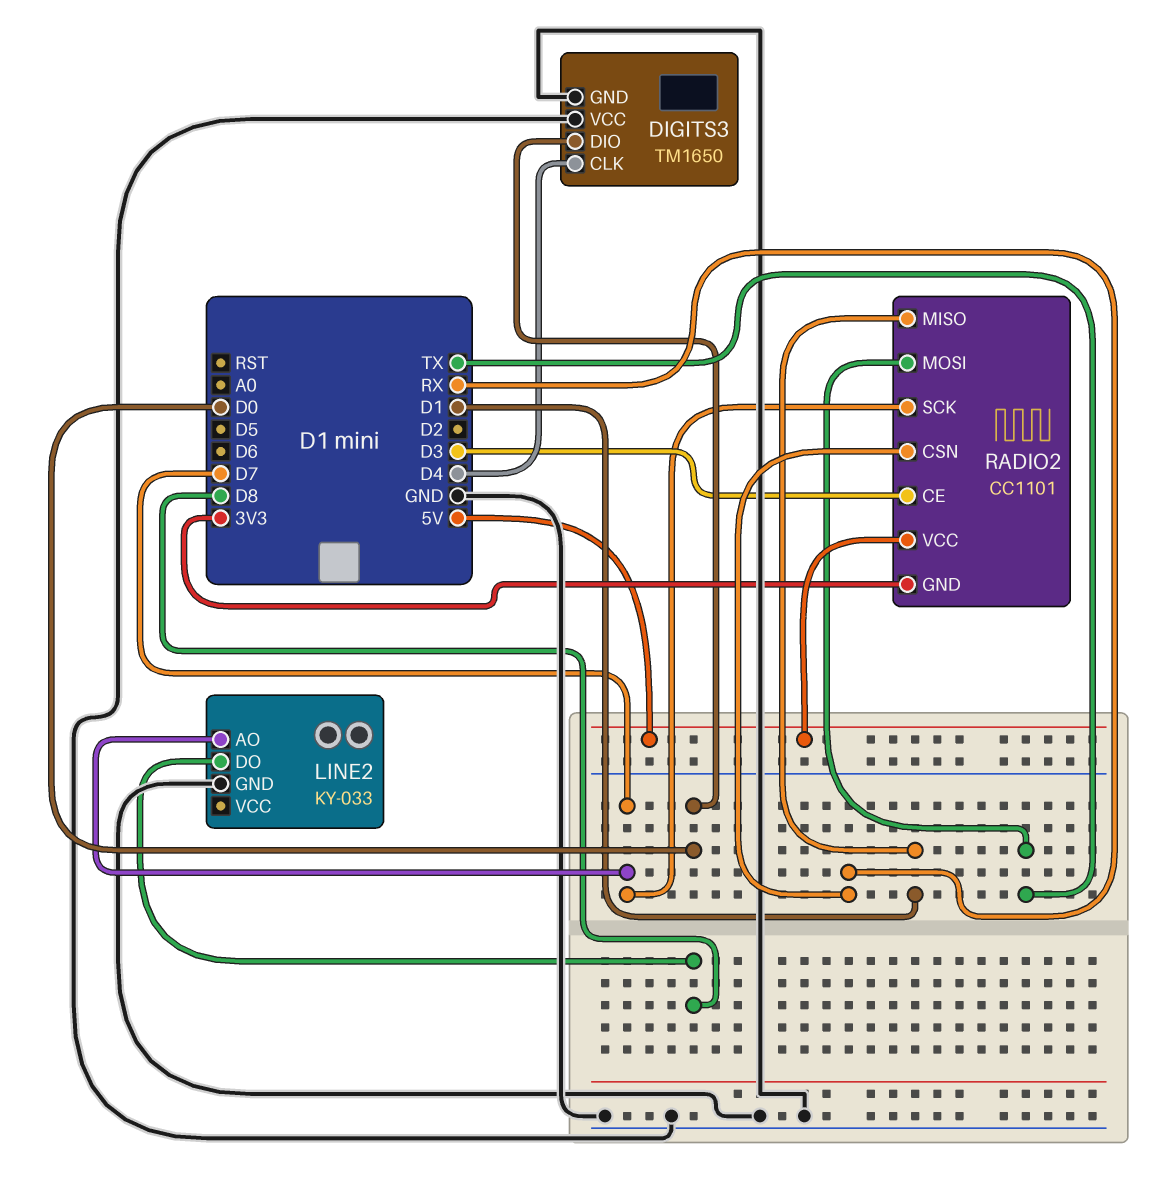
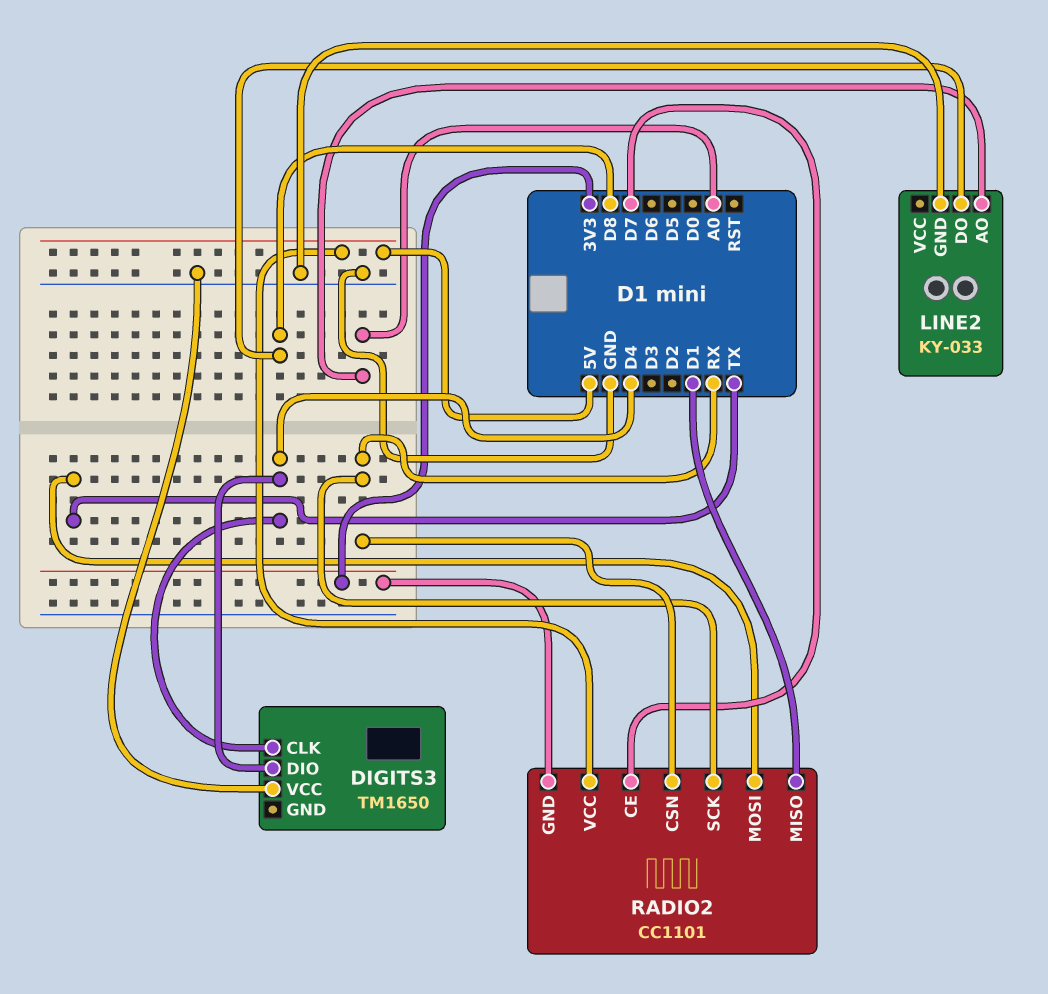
DIGITS3 pin DIO: D0 -> D4
DIGITS3 pin GND: GND -> none
LINE2 pin AO: D7 -> A0
RADIO2 pin CE: D3 -> D7
RADIO2 pin SCK: D7 -> RX

